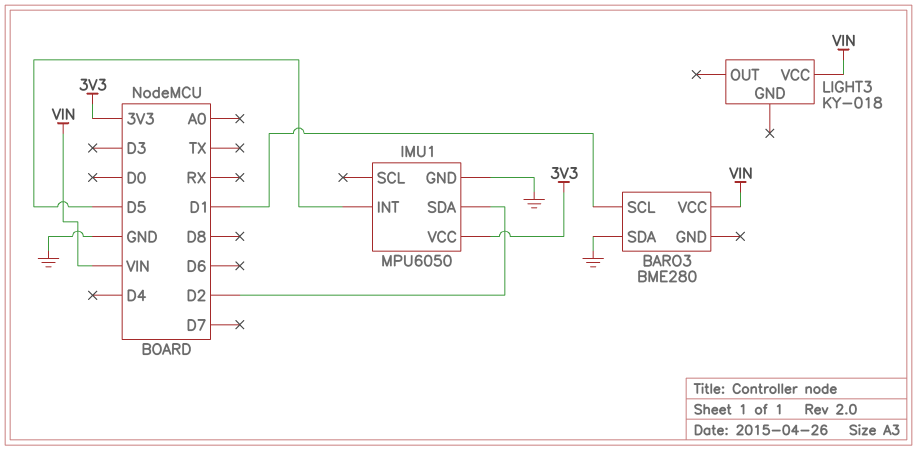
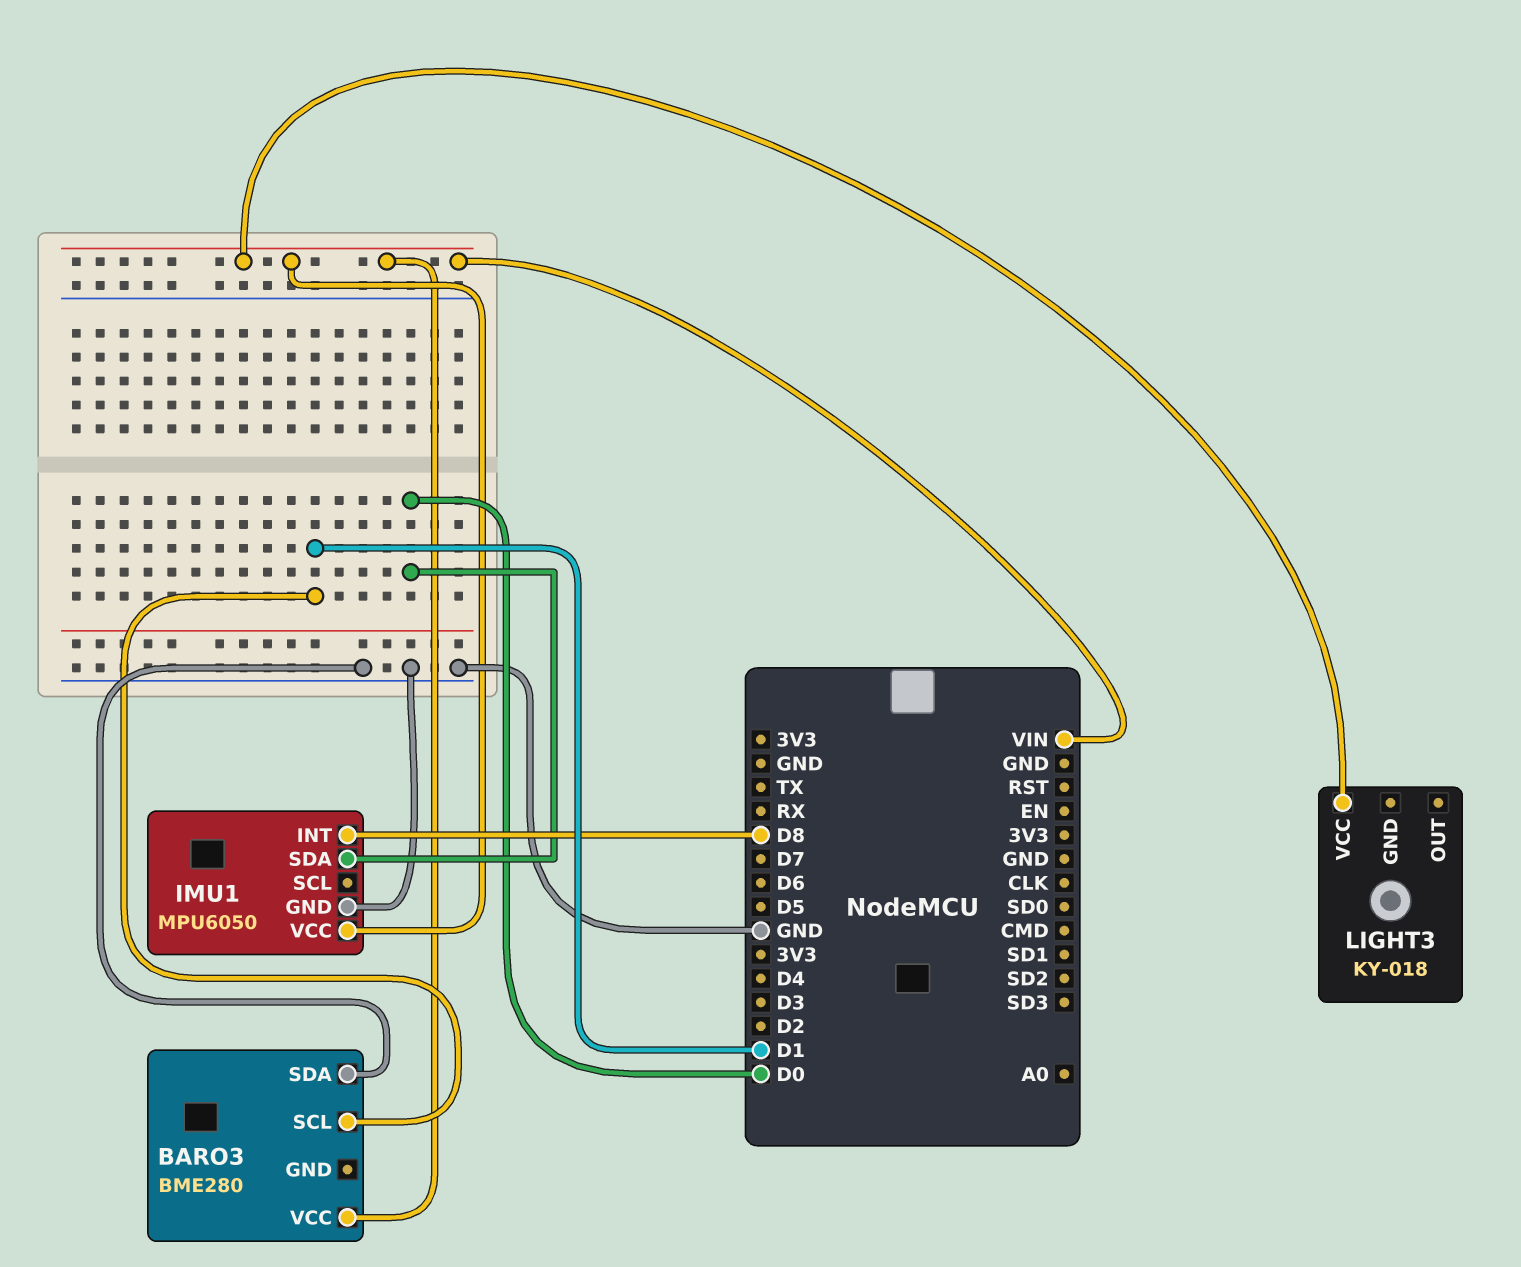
IMU1 pin INT: D5 -> D8
IMU1 pin SDA: D2 -> D0
IMU1 pin VCC: 3V3 -> VIN

